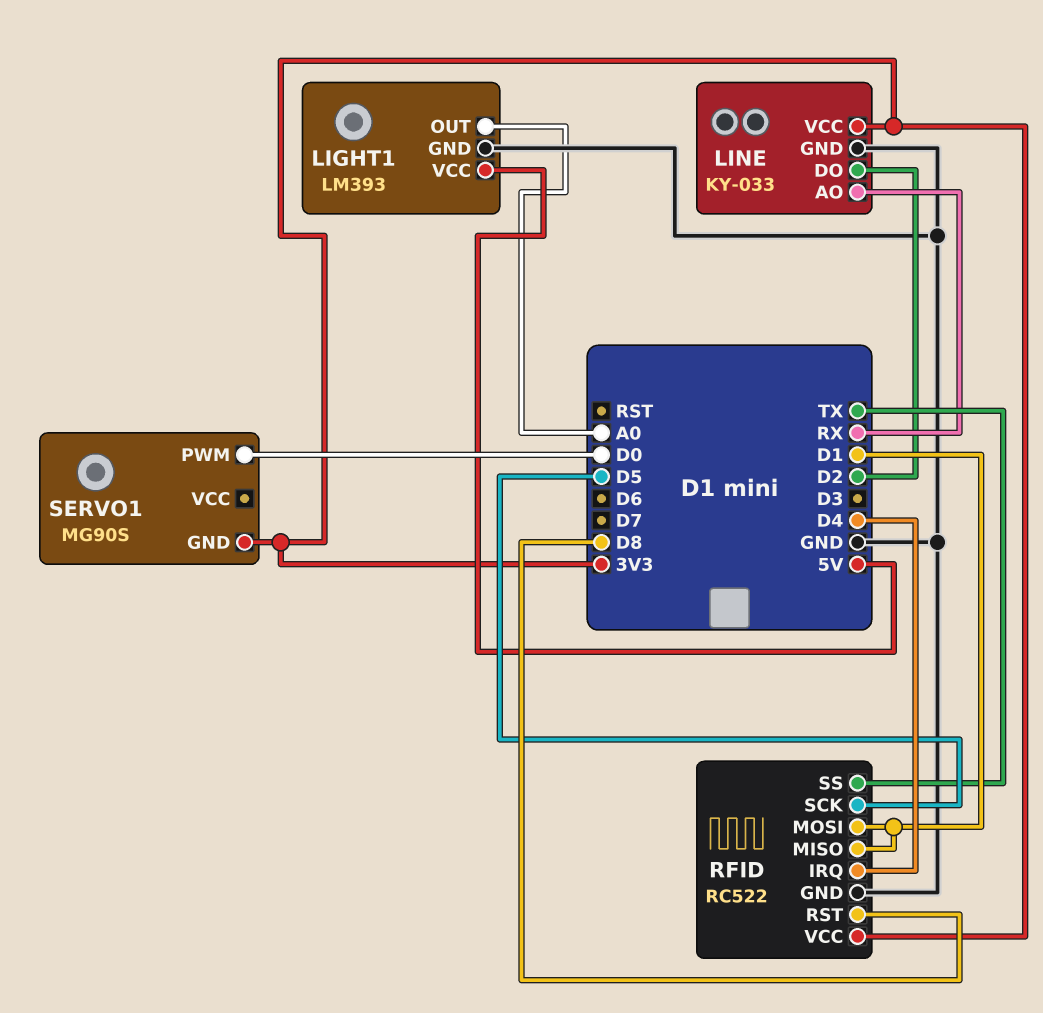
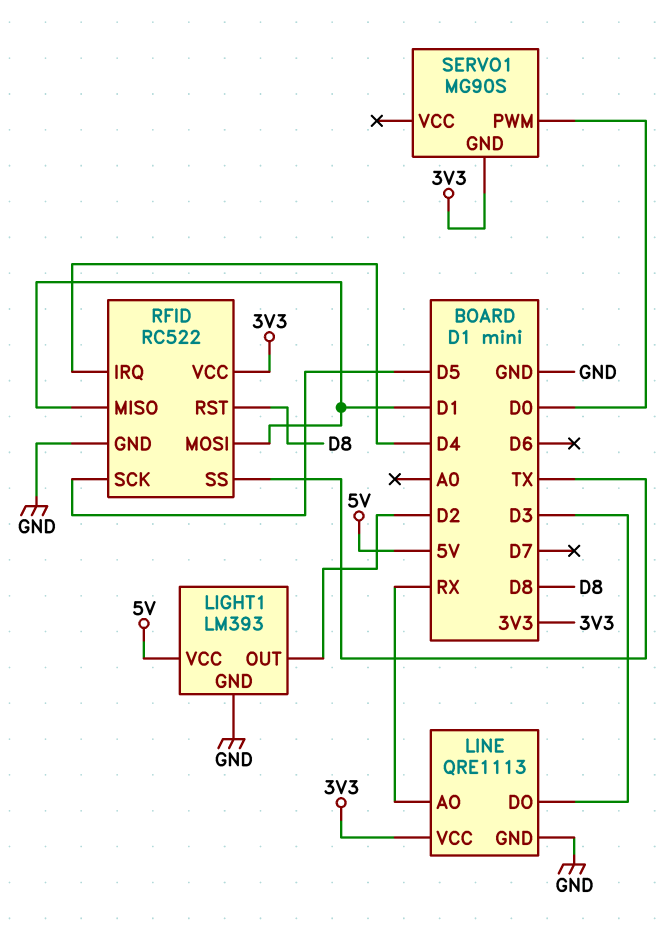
LIGHT1 pin OUT: A0 -> D2
LINE: KY-033 -> QRE1113
LINE pin DO: D2 -> D3

